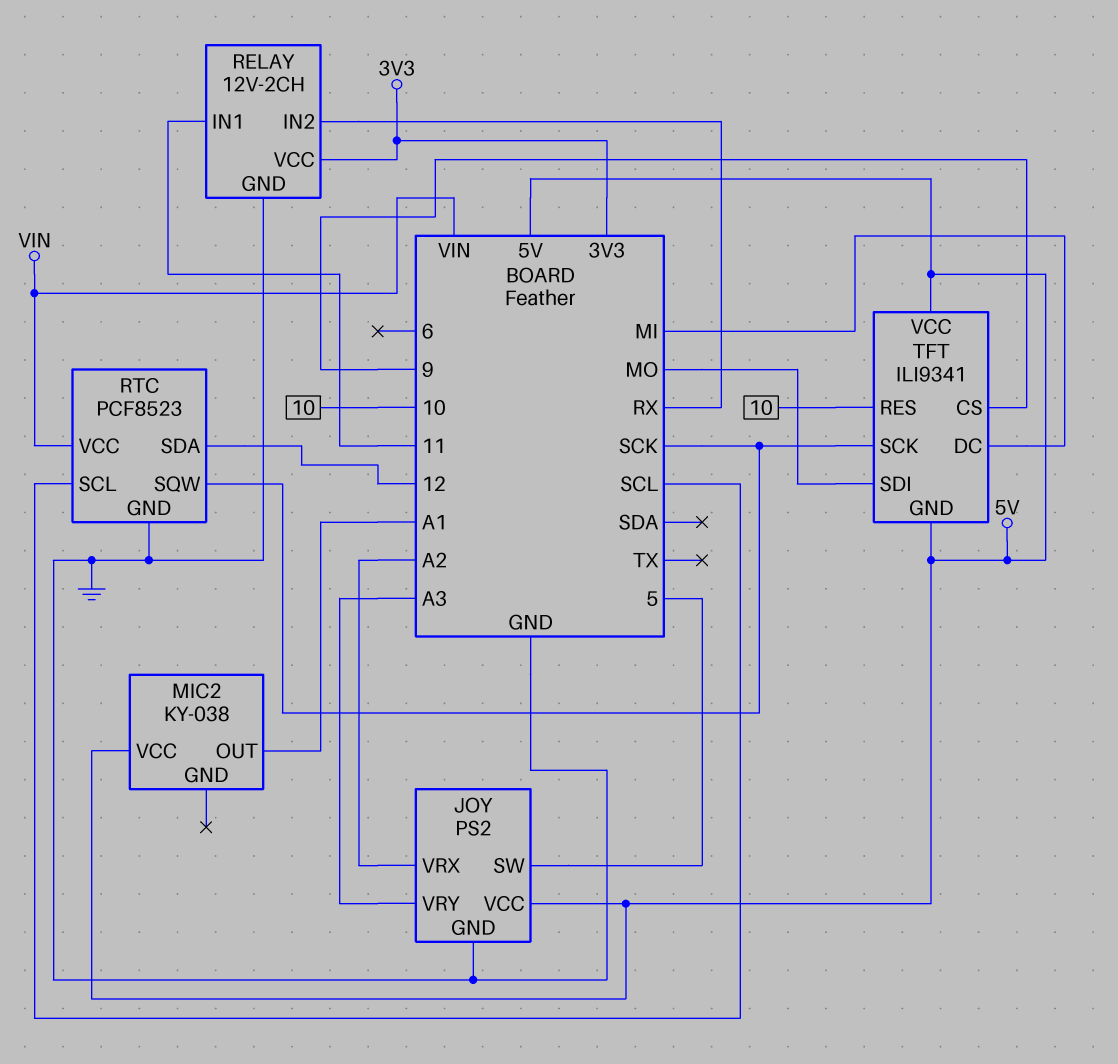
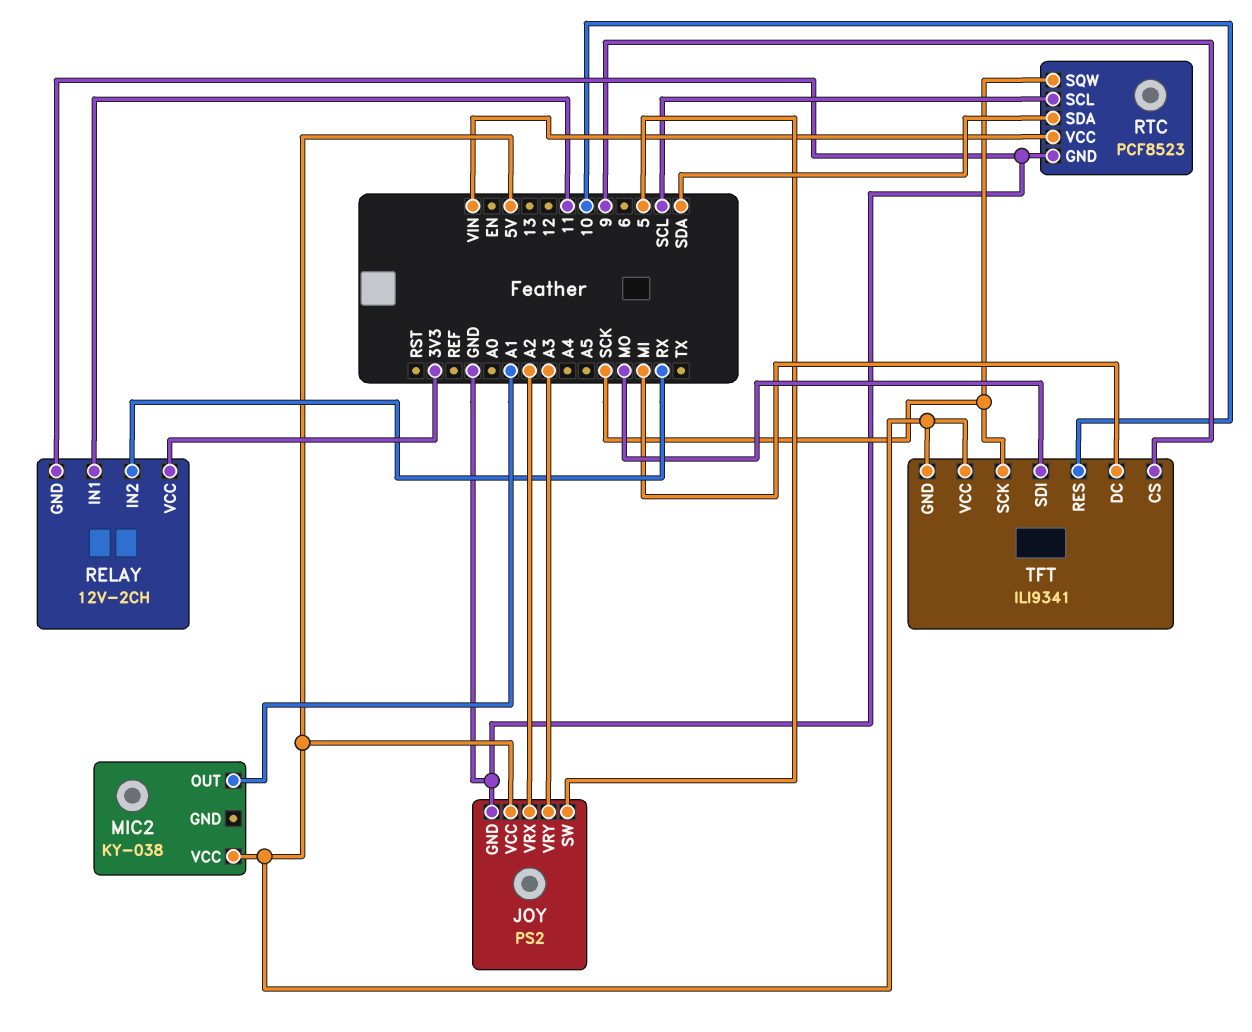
RTC pin SDA: 12 -> SDA

